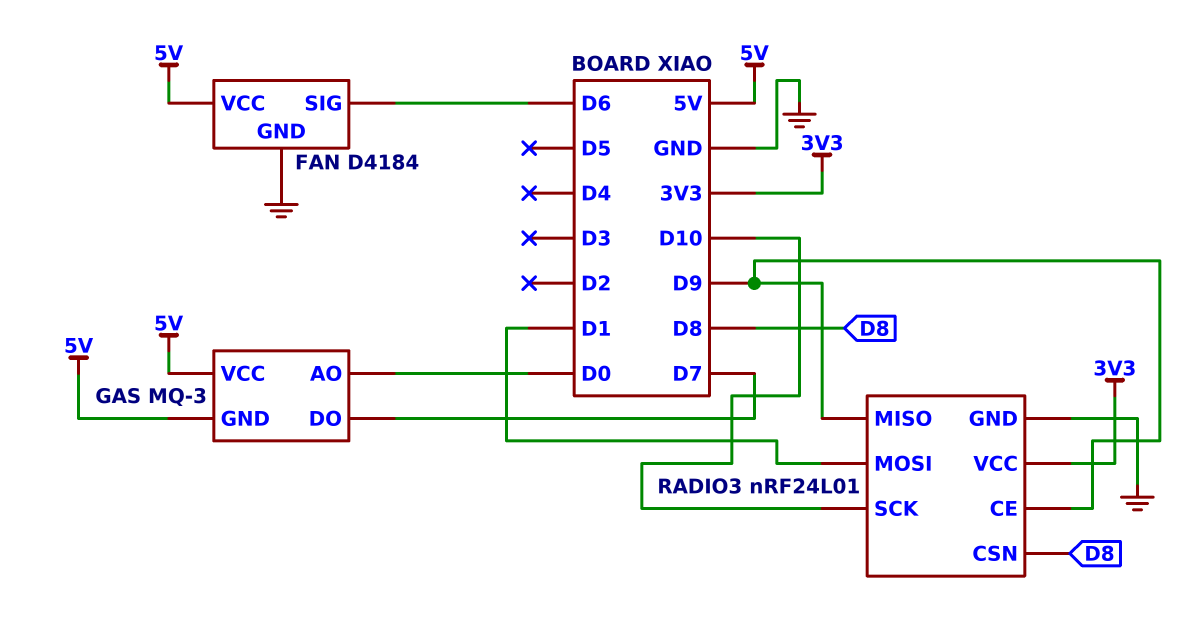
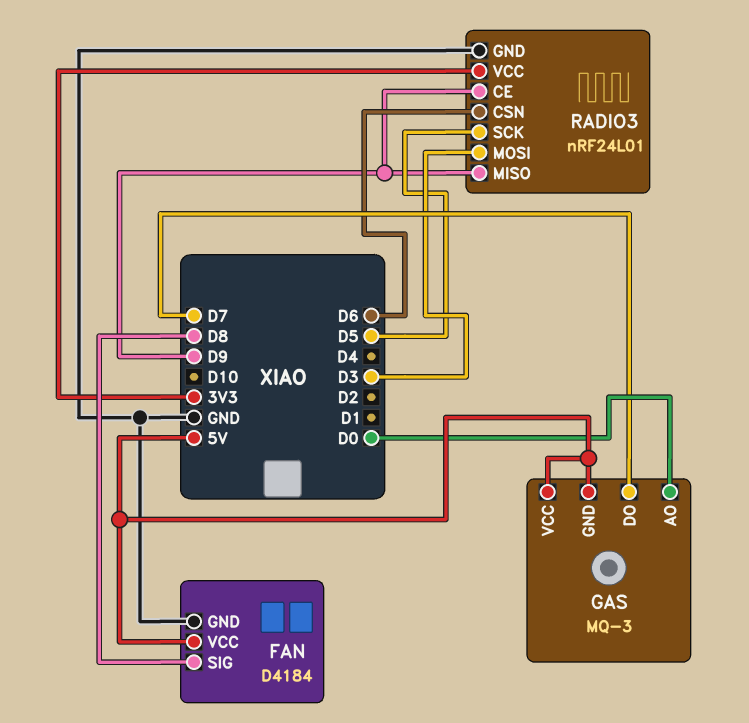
FAN pin SIG: D6 -> D8
RADIO3 pin CSN: D8 -> D6
RADIO3 pin MOSI: D1 -> D3
RADIO3 pin SCK: D10 -> D5

